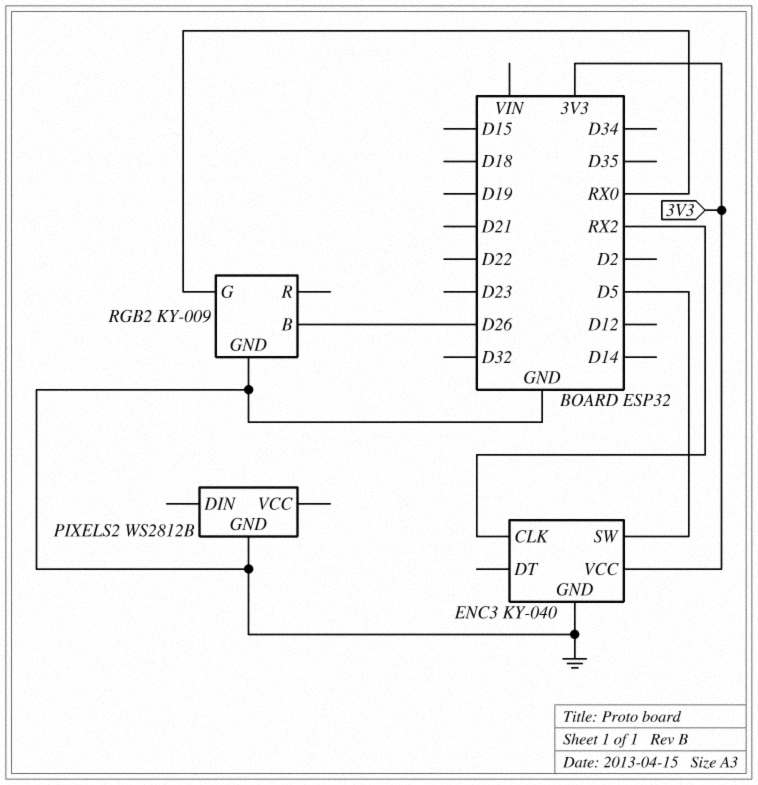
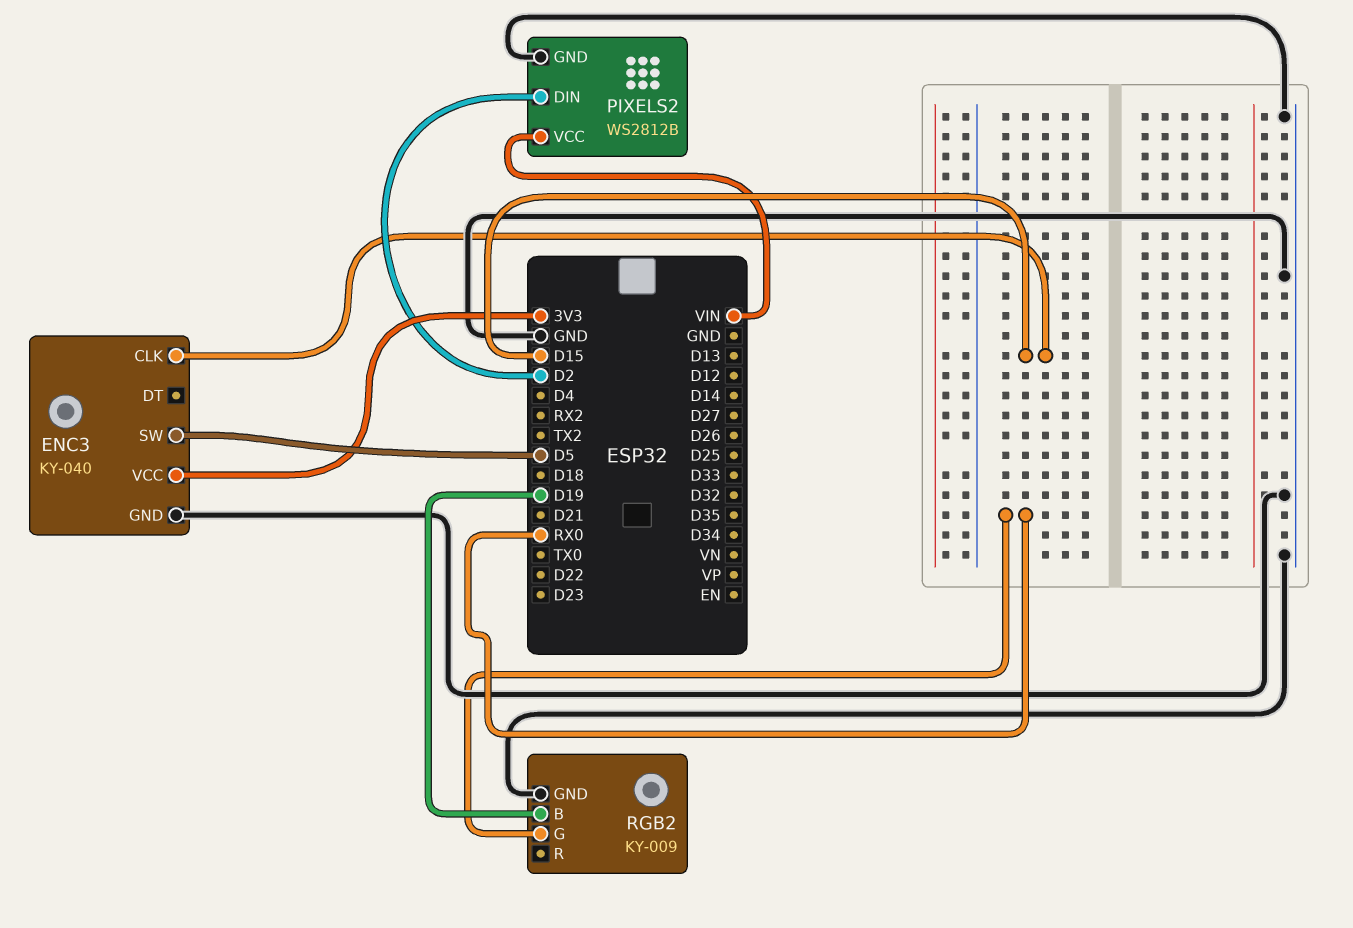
ENC3 pin CLK: RX2 -> D15
PIXELS2 pin DIN: none -> D2
PIXELS2 pin VCC: none -> VIN
RGB2 pin B: D26 -> D19

